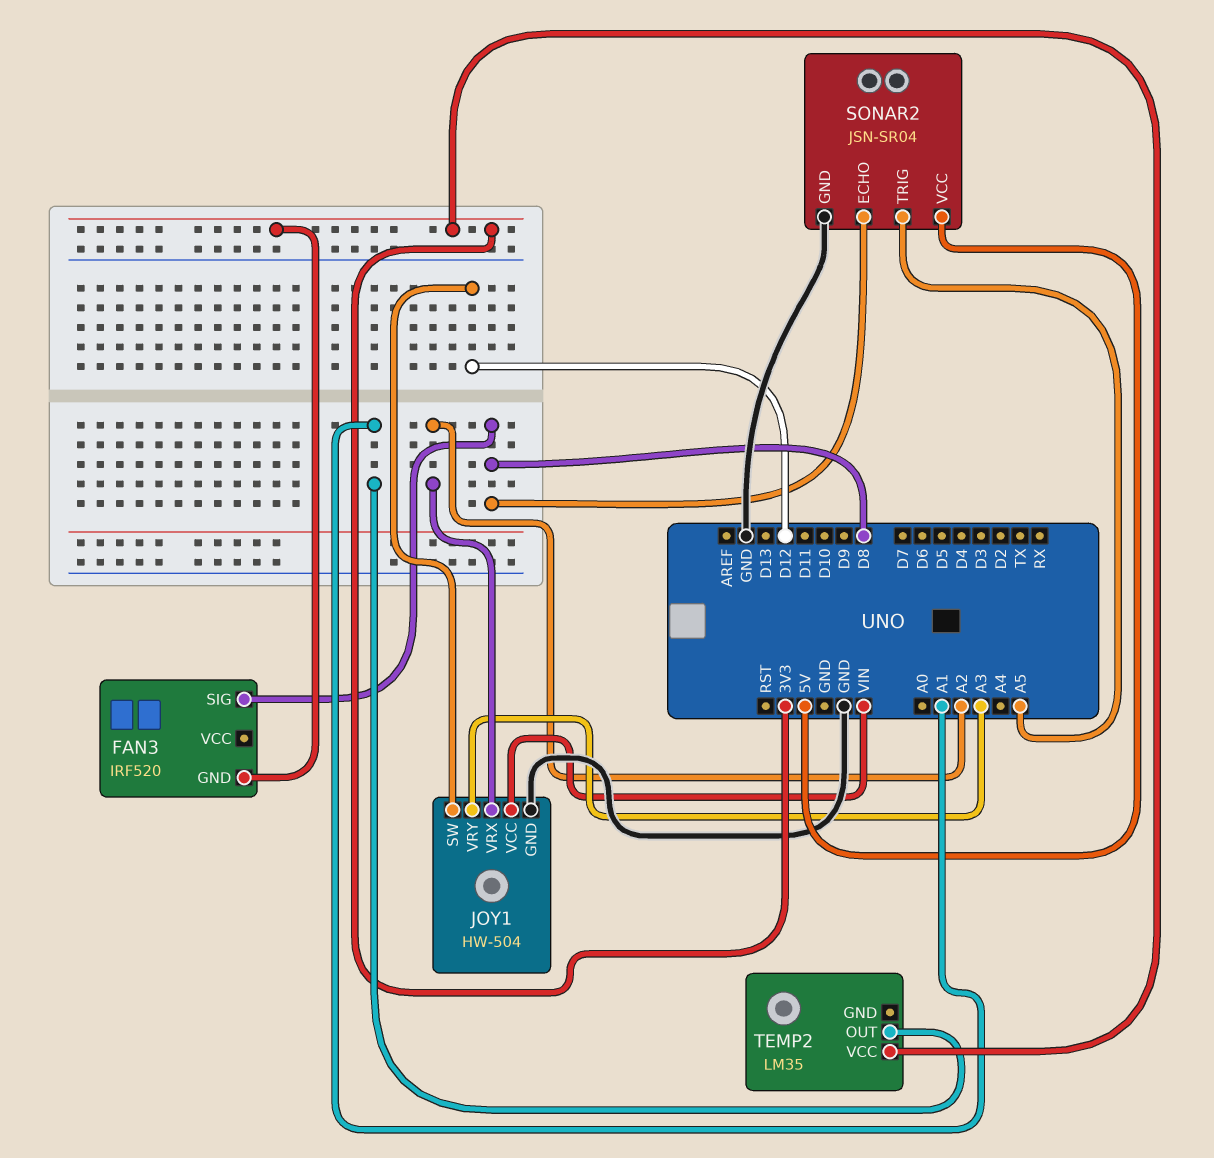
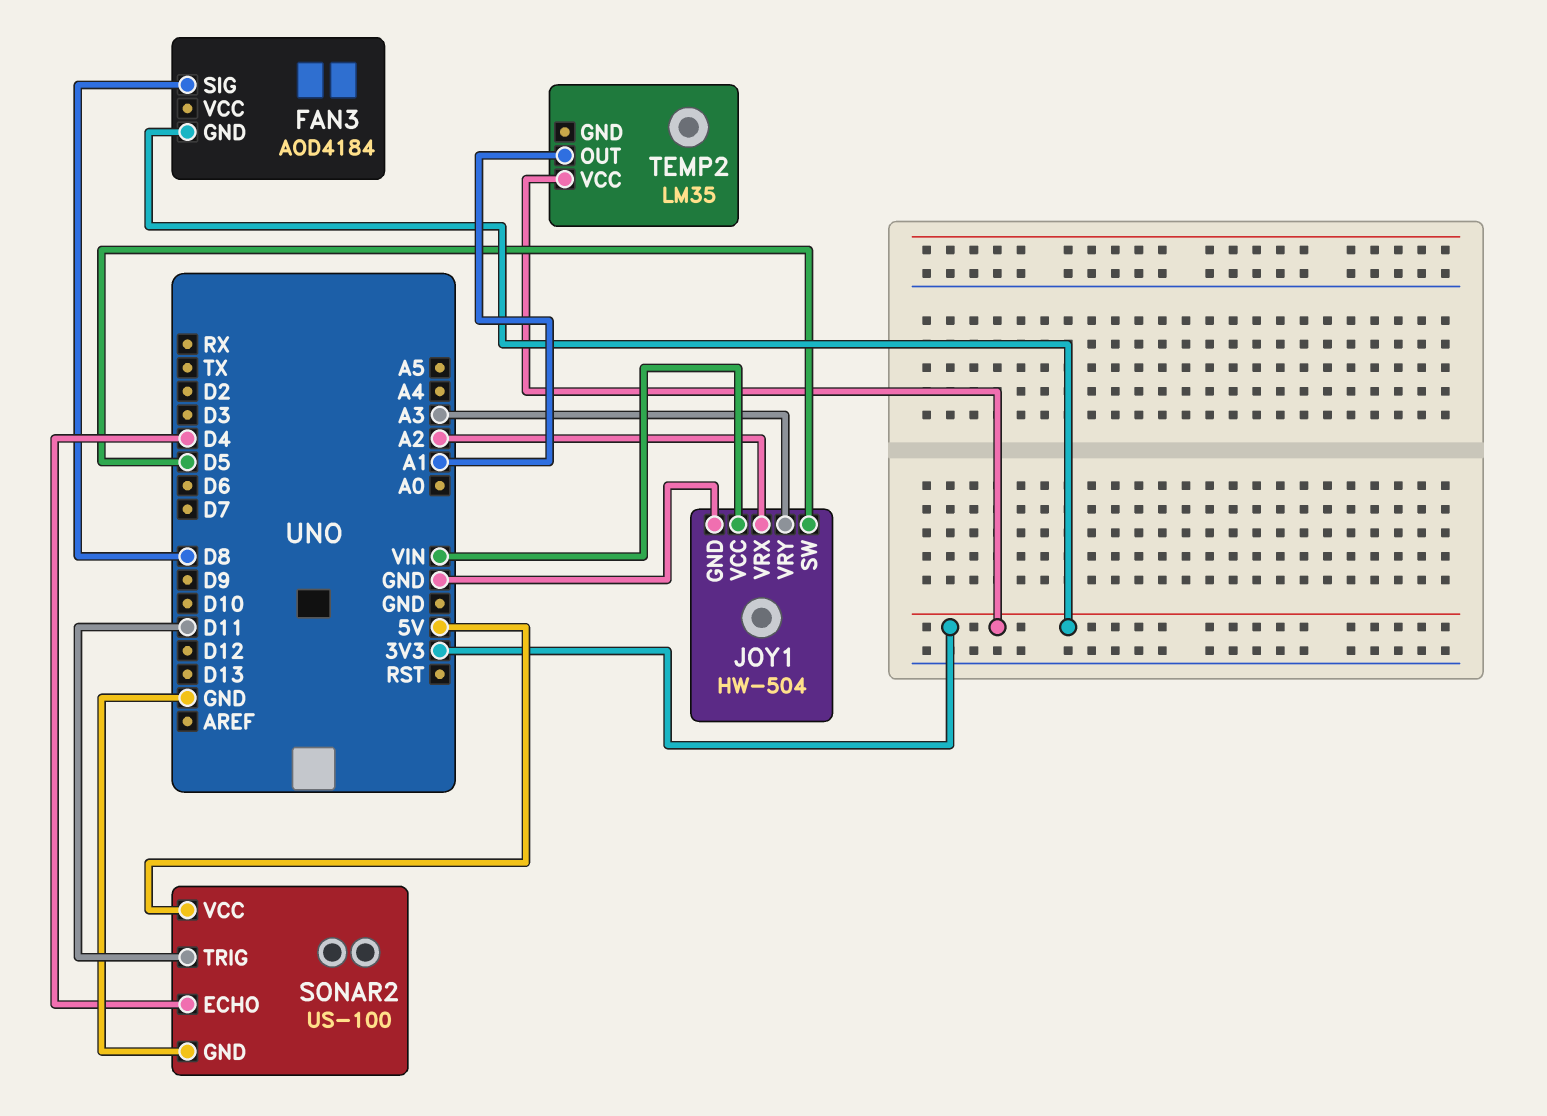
FAN3: IRF520 -> AOD4184
JOY1 pin SW: D12 -> D5
SONAR2: JSN-SR04 -> US-100
SONAR2 pin ECHO: D8 -> D4
SONAR2 pin TRIG: A5 -> D11

